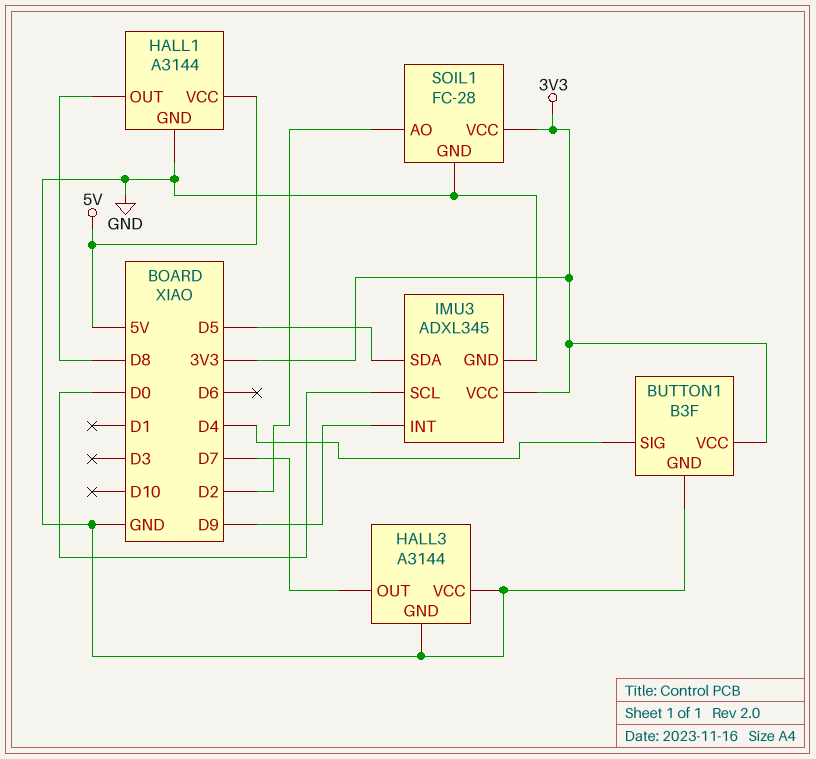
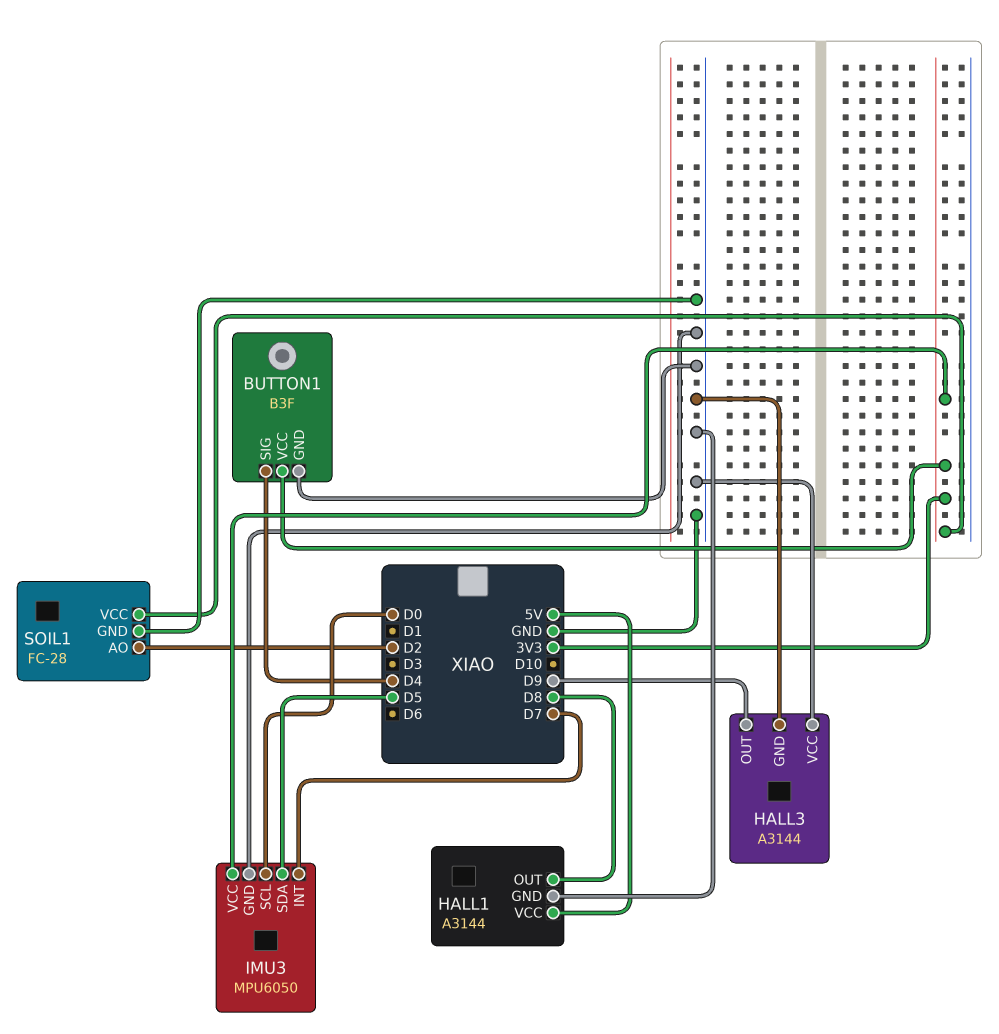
HALL3 pin OUT: D7 -> D9
IMU3: ADXL345 -> MPU6050
IMU3 pin INT: D9 -> D7

